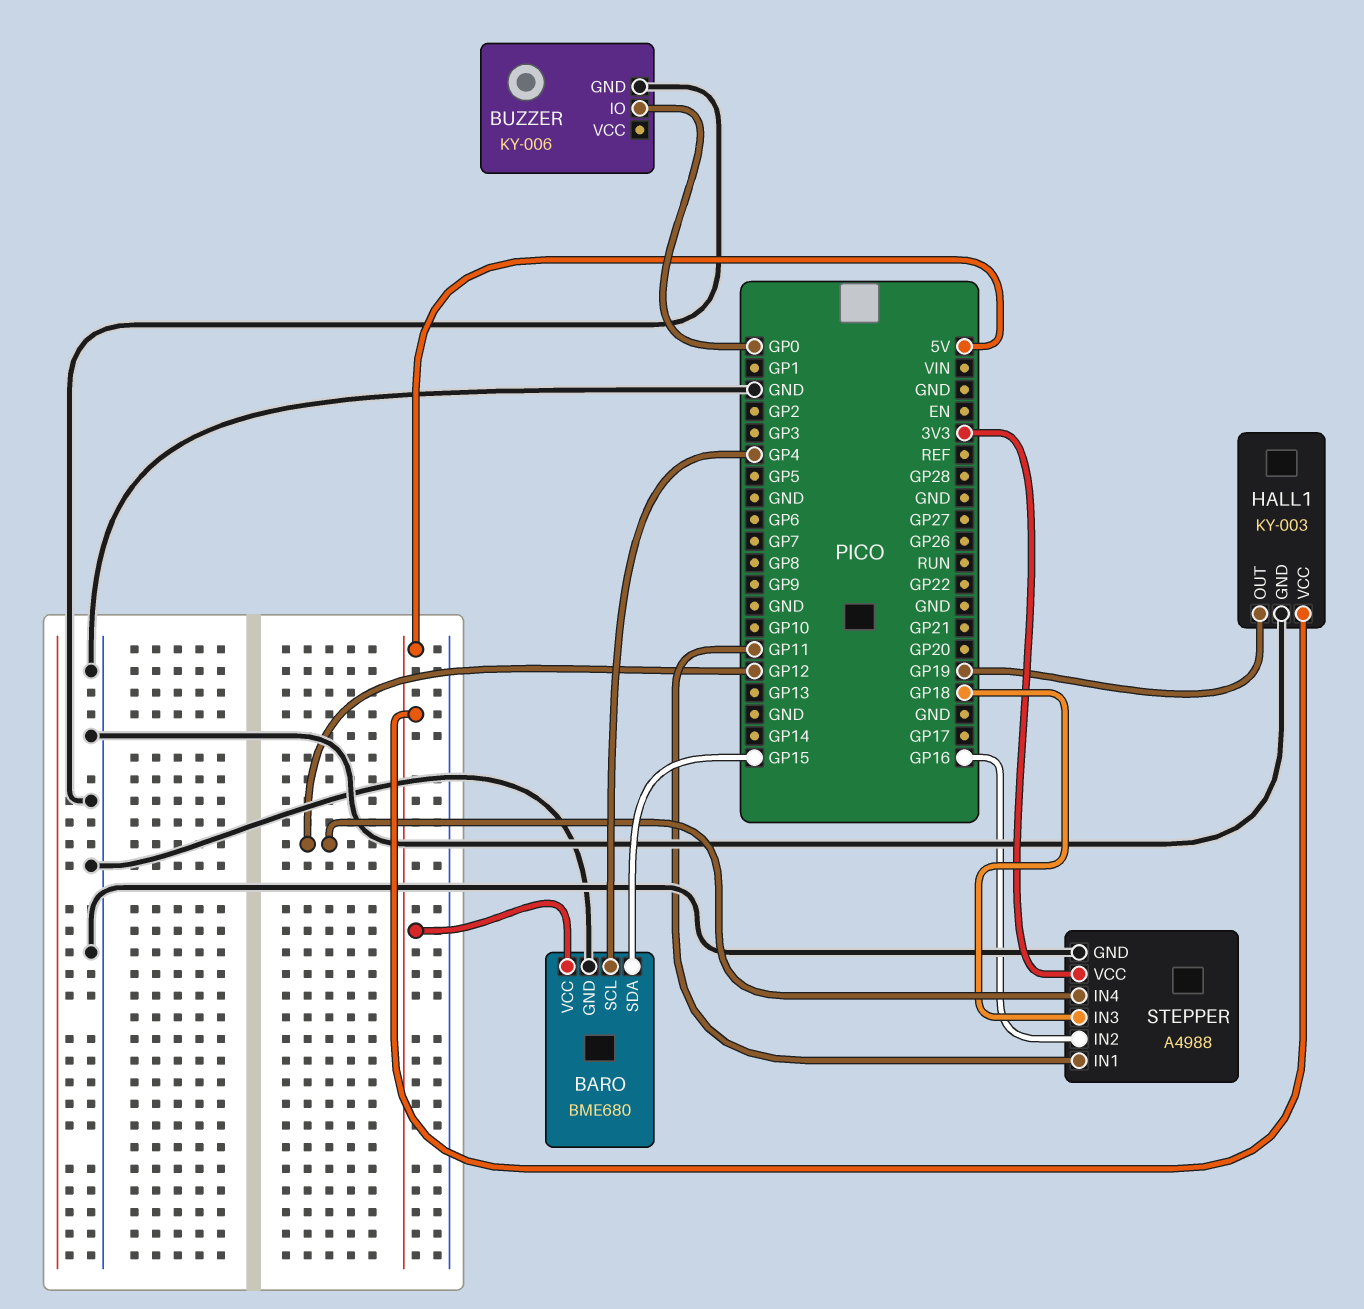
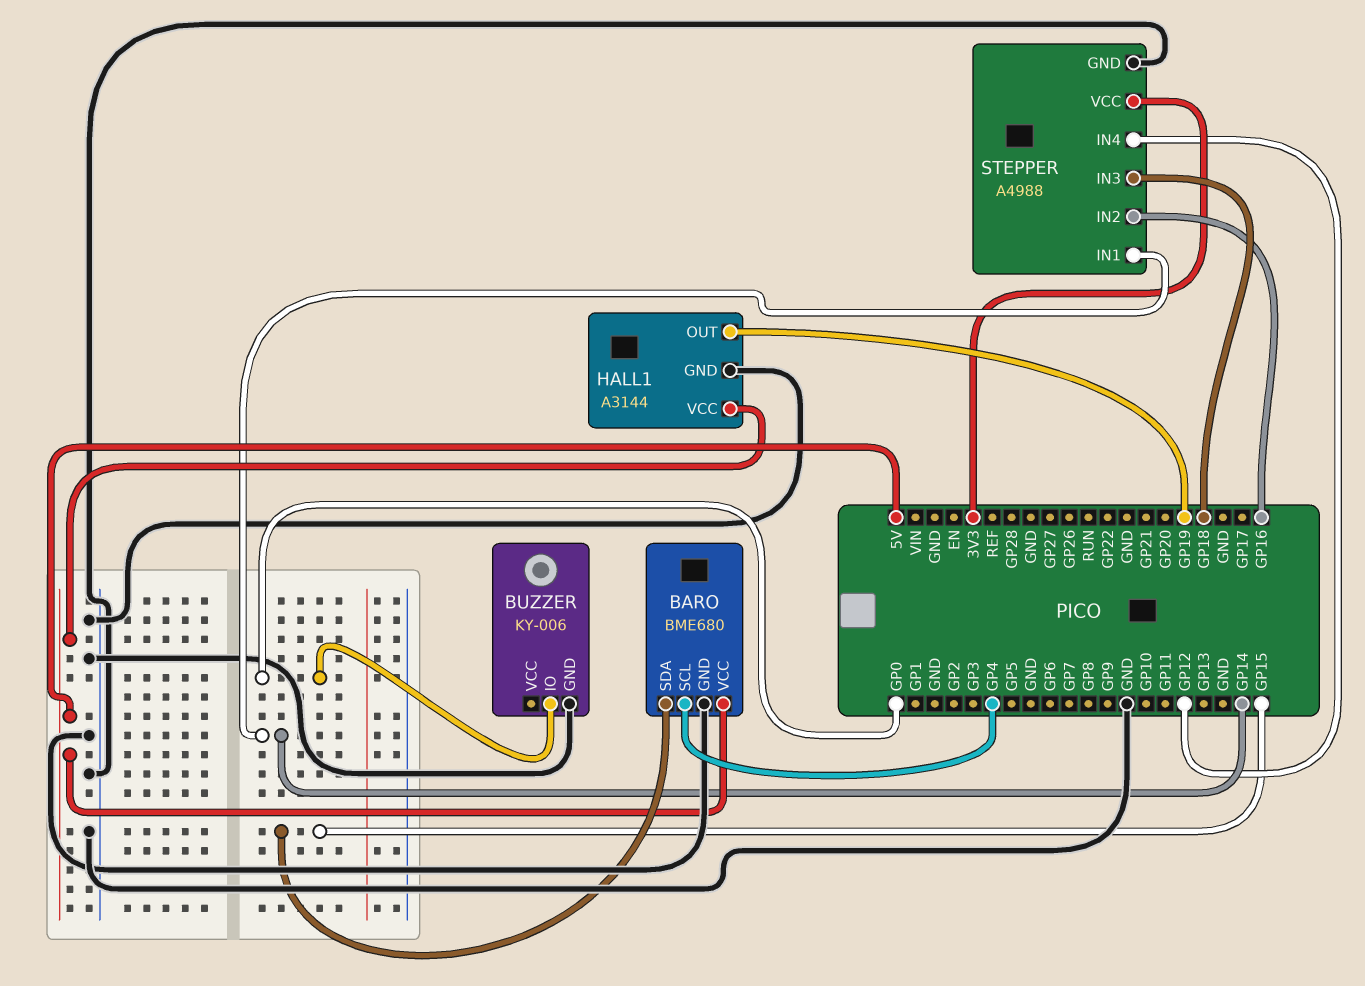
HALL1: KY-003 -> A3144
STEPPER pin IN1: GP11 -> GP14

